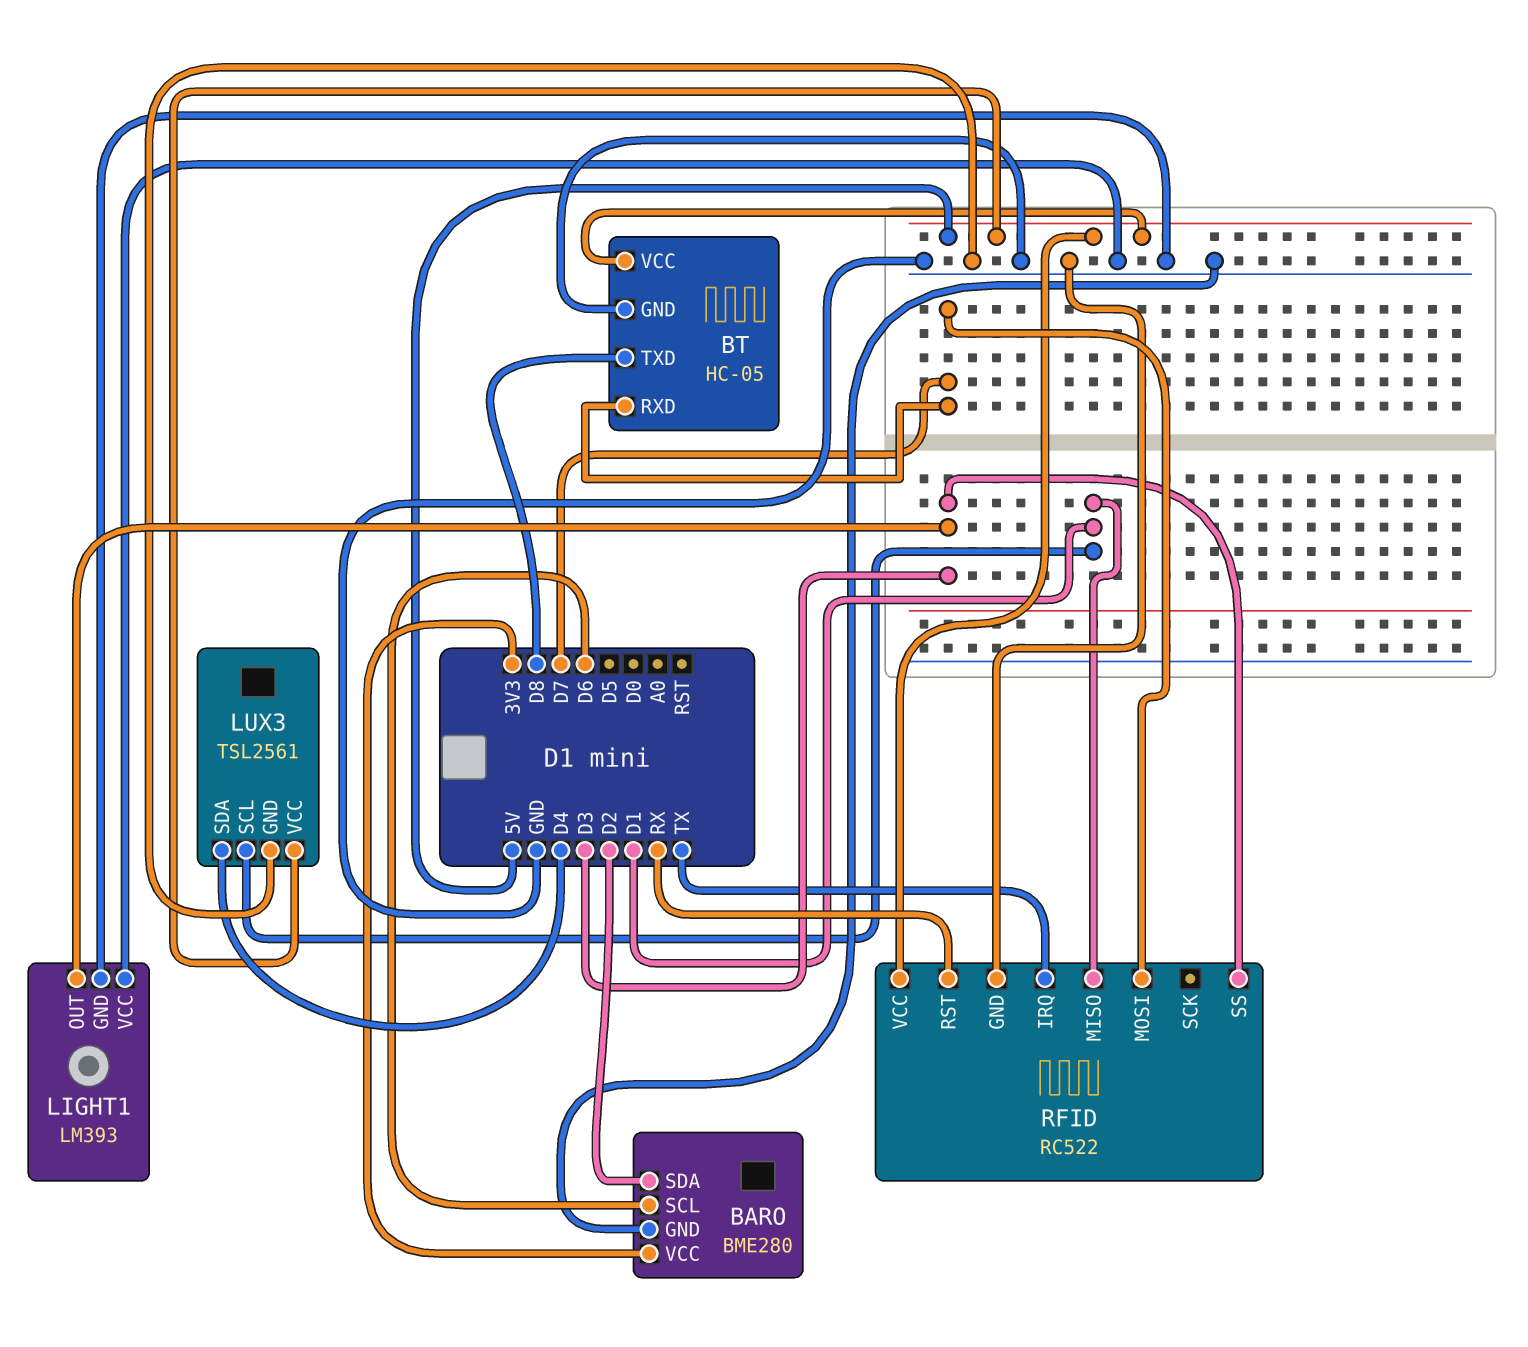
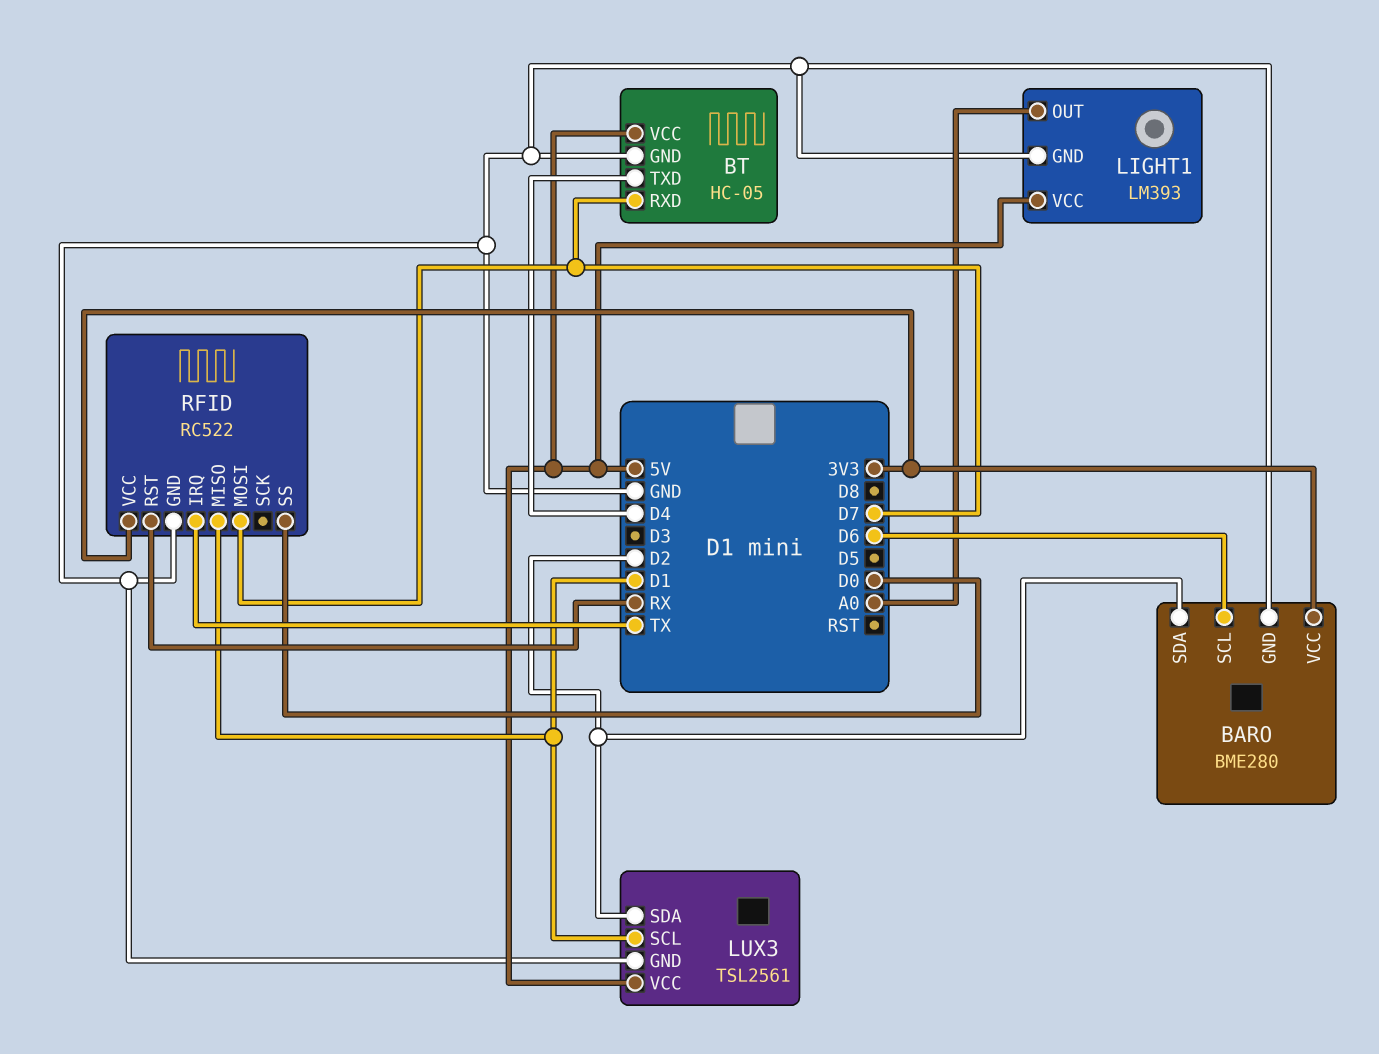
BT pin TXD: D8 -> D4
LIGHT1 pin OUT: D3 -> A0
LIGHT1 pin VCC: GND -> 5V
LUX3 pin SDA: D4 -> D2
RFID pin SS: D3 -> D0
RFID pin VCC: 5V -> 3V3

